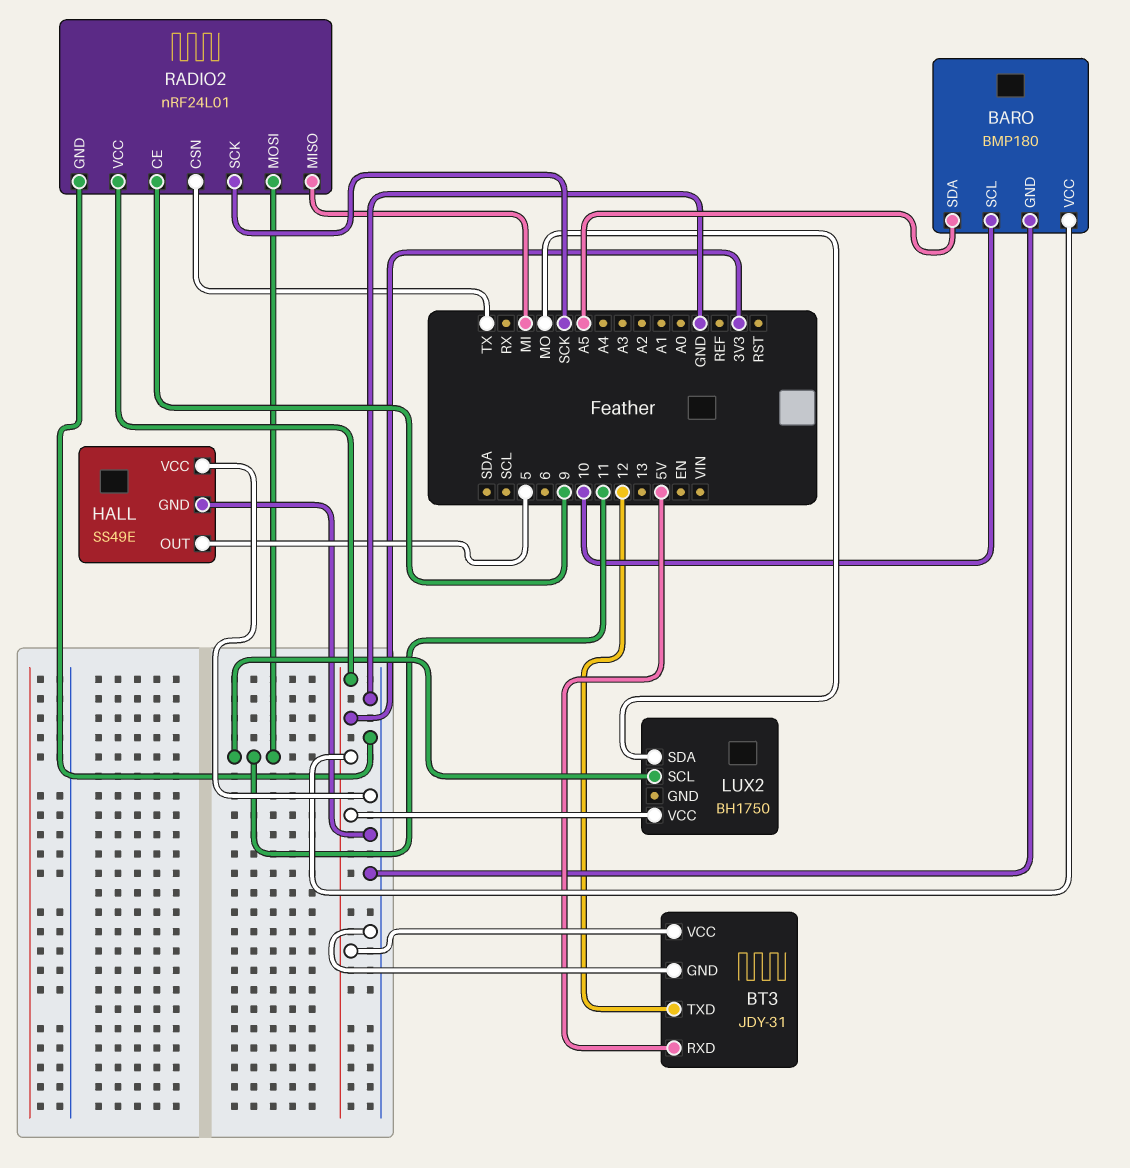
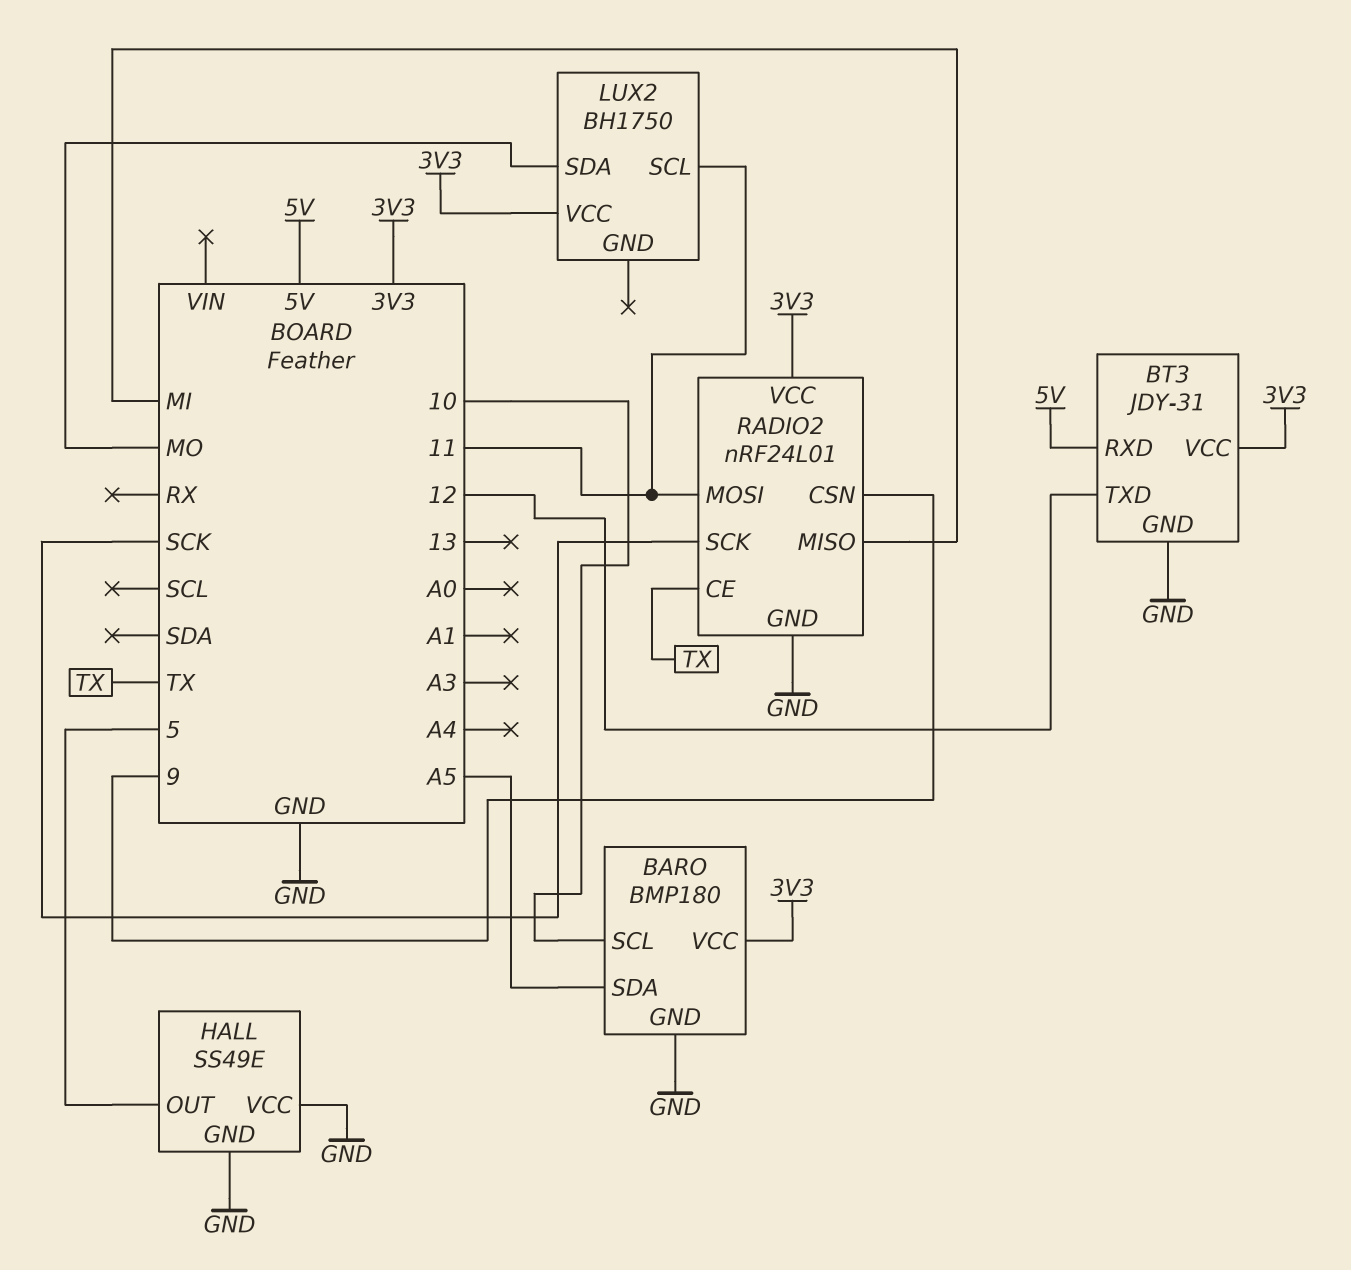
RADIO2 pin CE: 9 -> TX
RADIO2 pin CSN: TX -> 9

